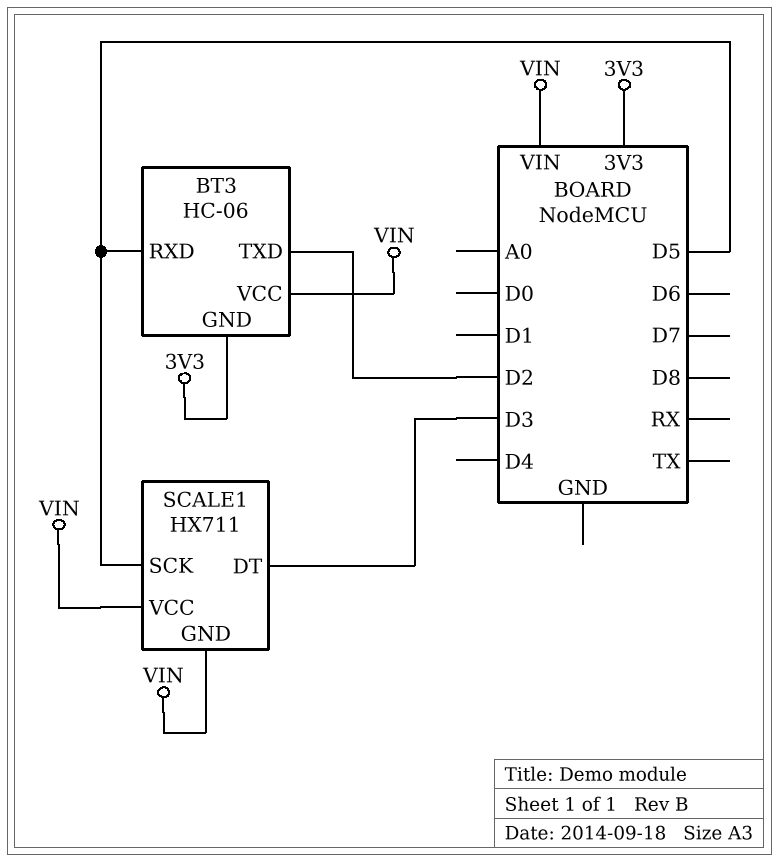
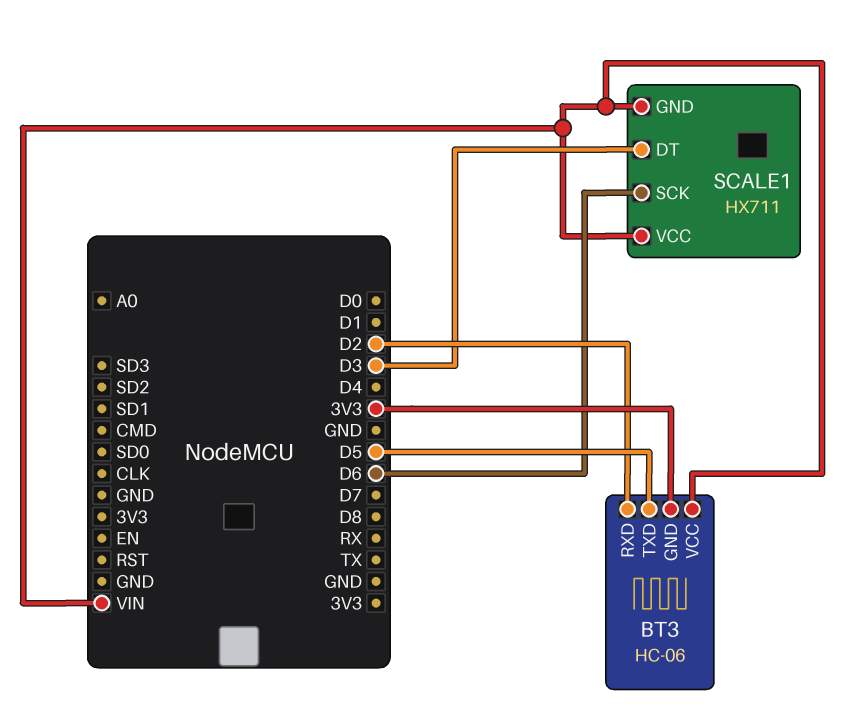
BT3 pin RXD: D5 -> D2
BT3 pin TXD: D2 -> D5
SCALE1 pin SCK: D5 -> D6

